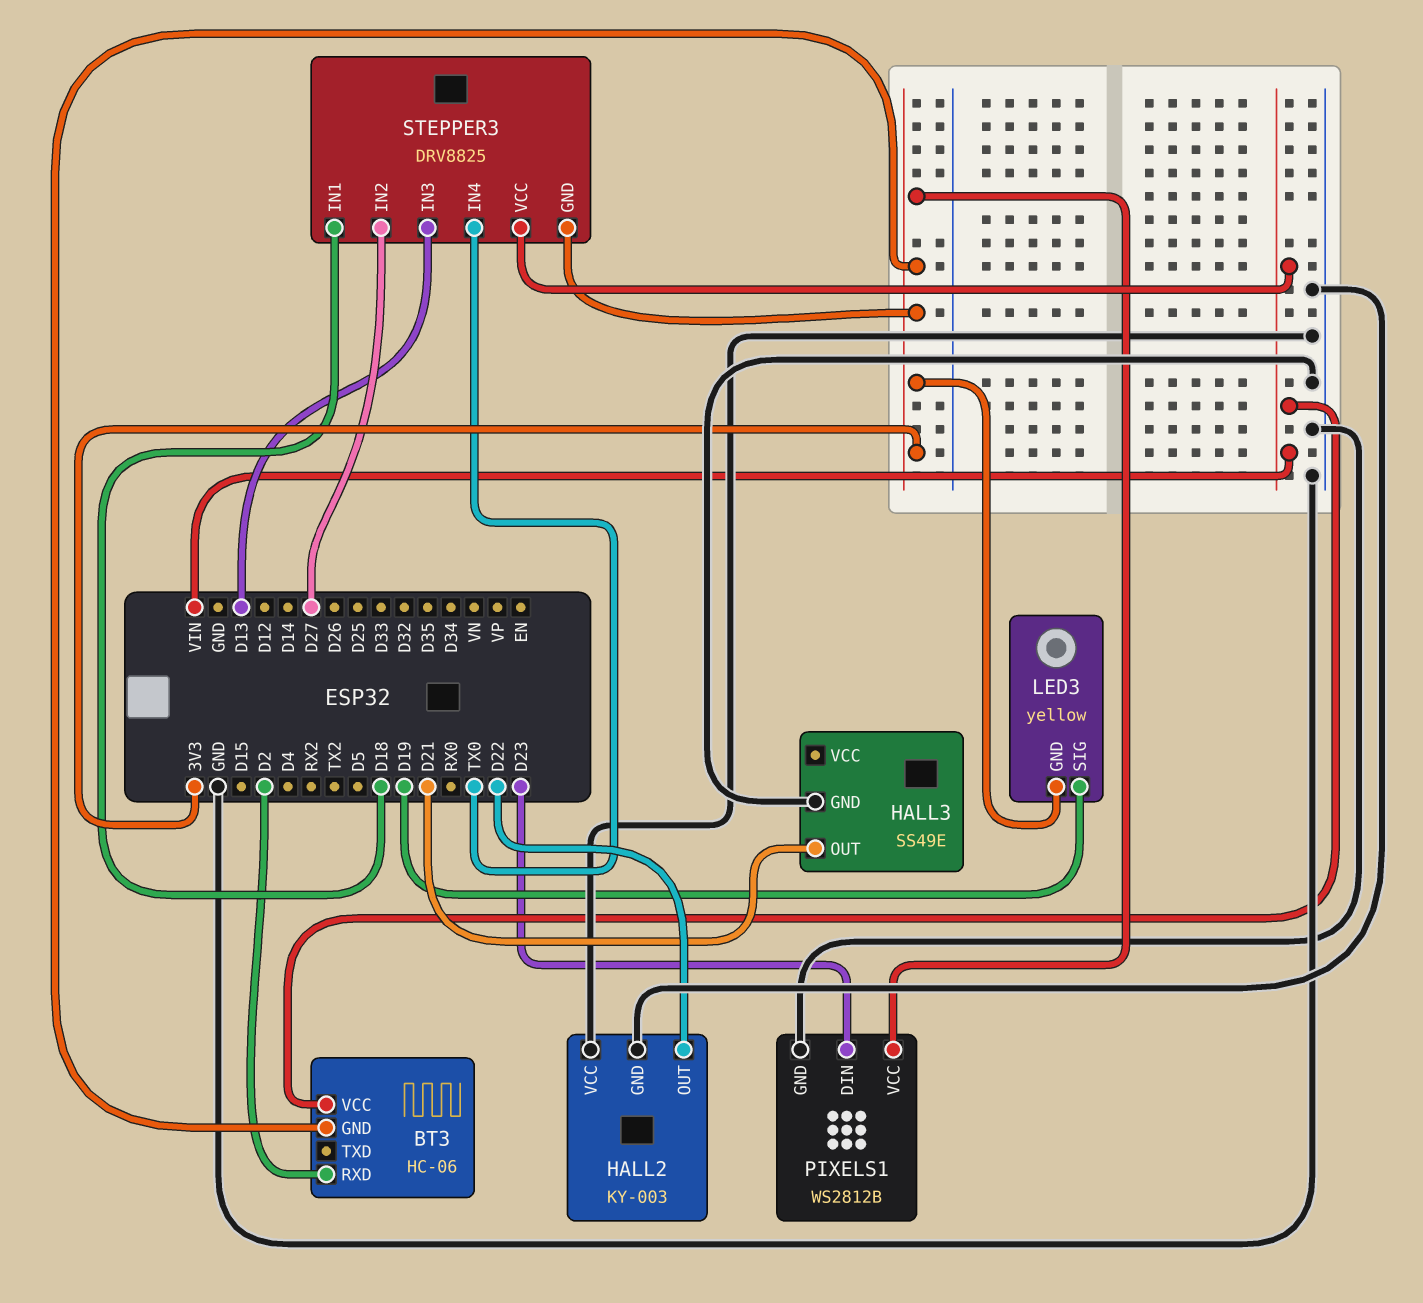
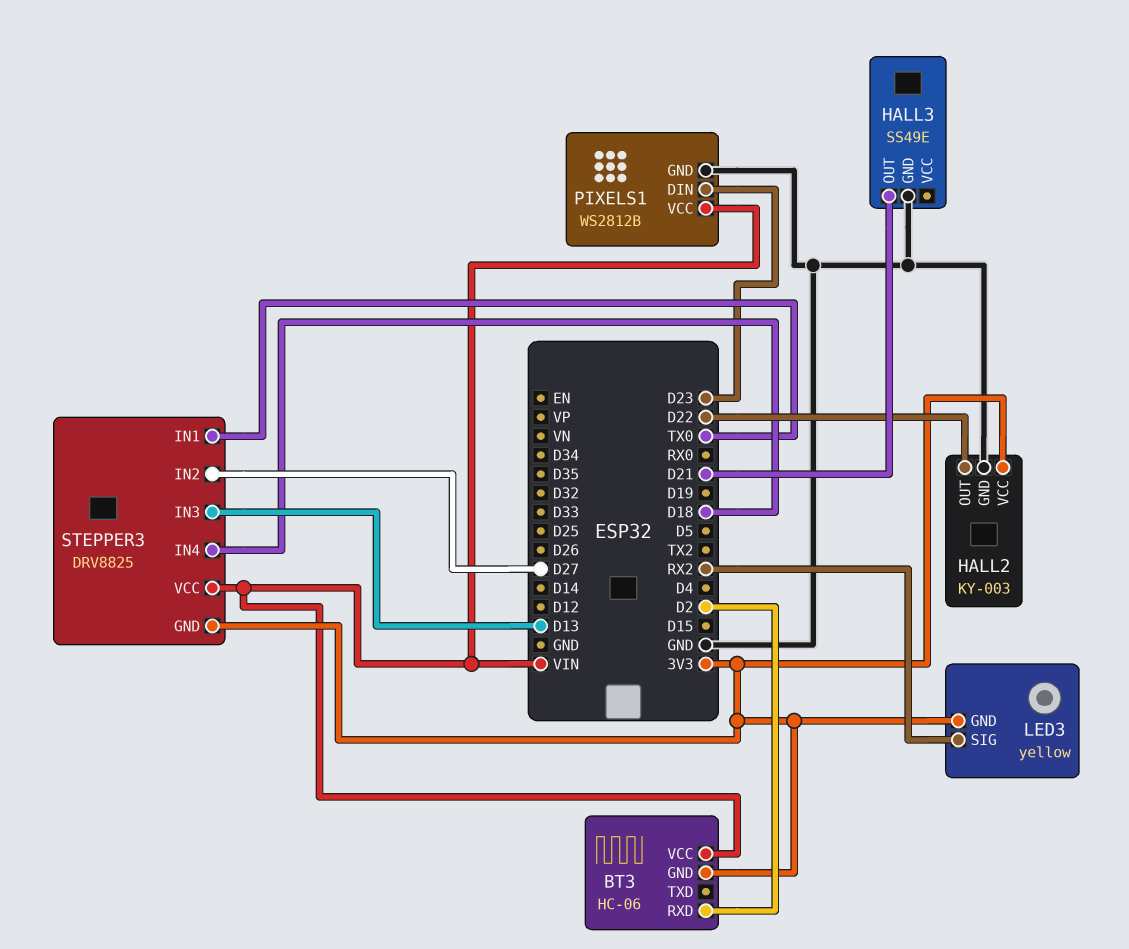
HALL2 pin VCC: GND -> 3V3
LED3 pin SIG: D19 -> RX2
PIXELS1 pin VCC: 3V3 -> VIN
STEPPER3 pin IN1: D18 -> TX0
STEPPER3 pin IN4: TX0 -> D18

